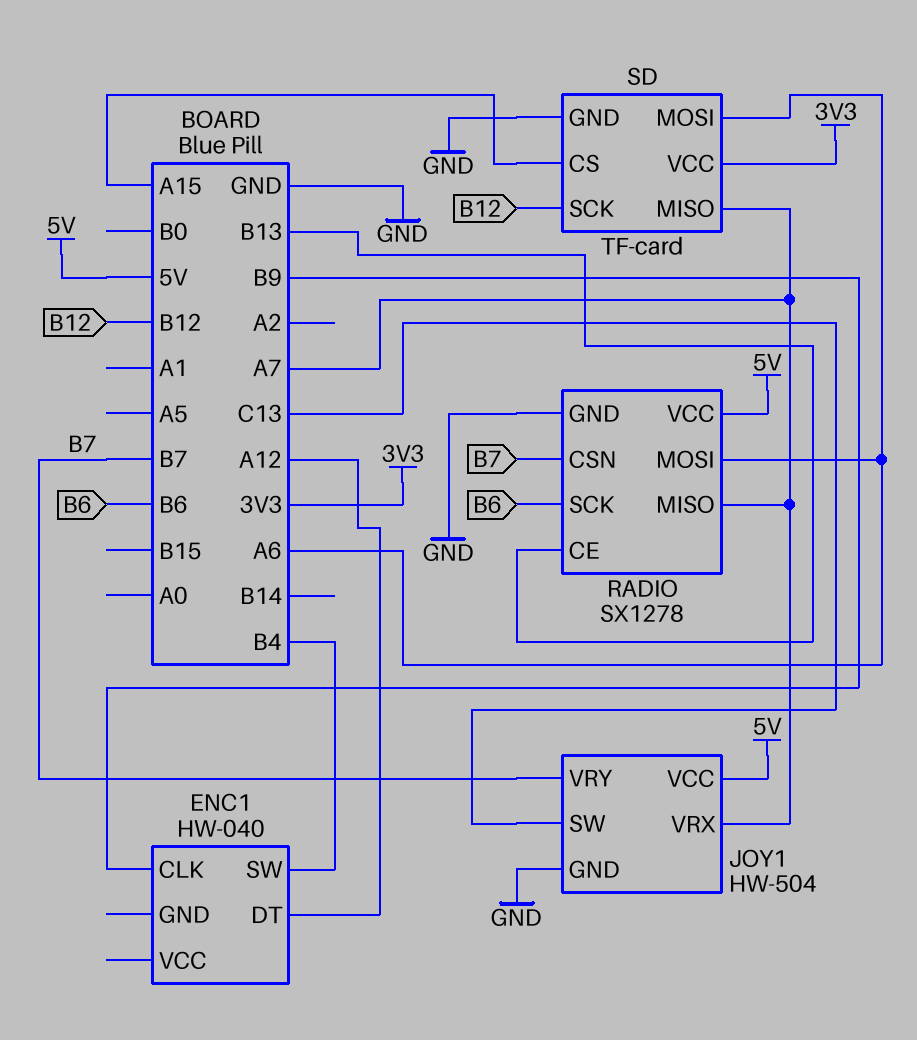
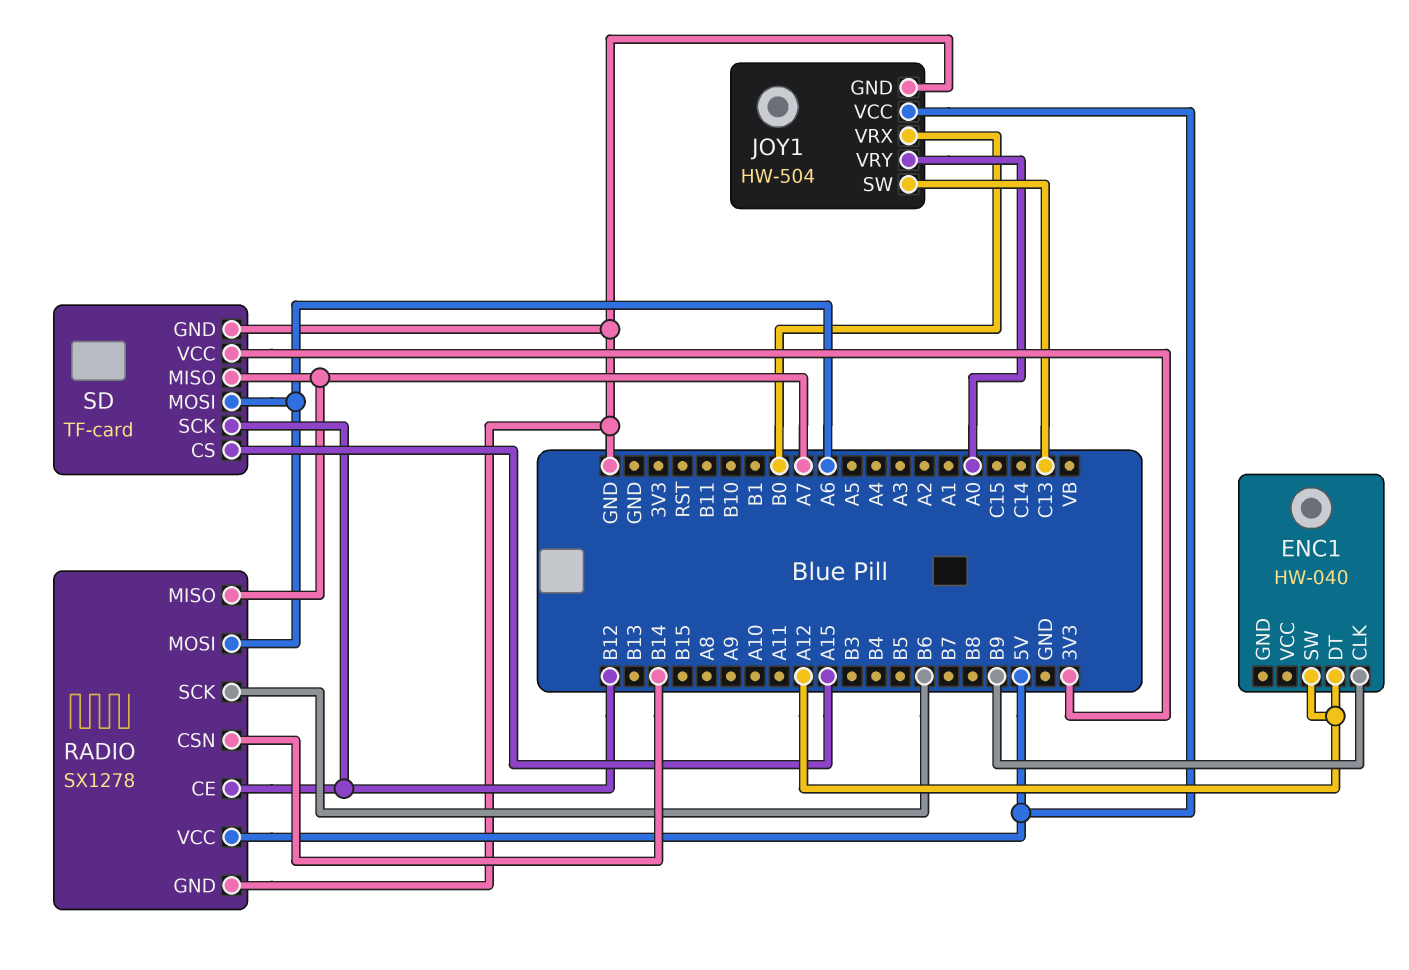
ENC1 pin SW: B4 -> A12
JOY1 pin VRX: A7 -> B0
JOY1 pin VRY: B7 -> A0
RADIO pin CE: B13 -> B12
RADIO pin CSN: B7 -> B14

